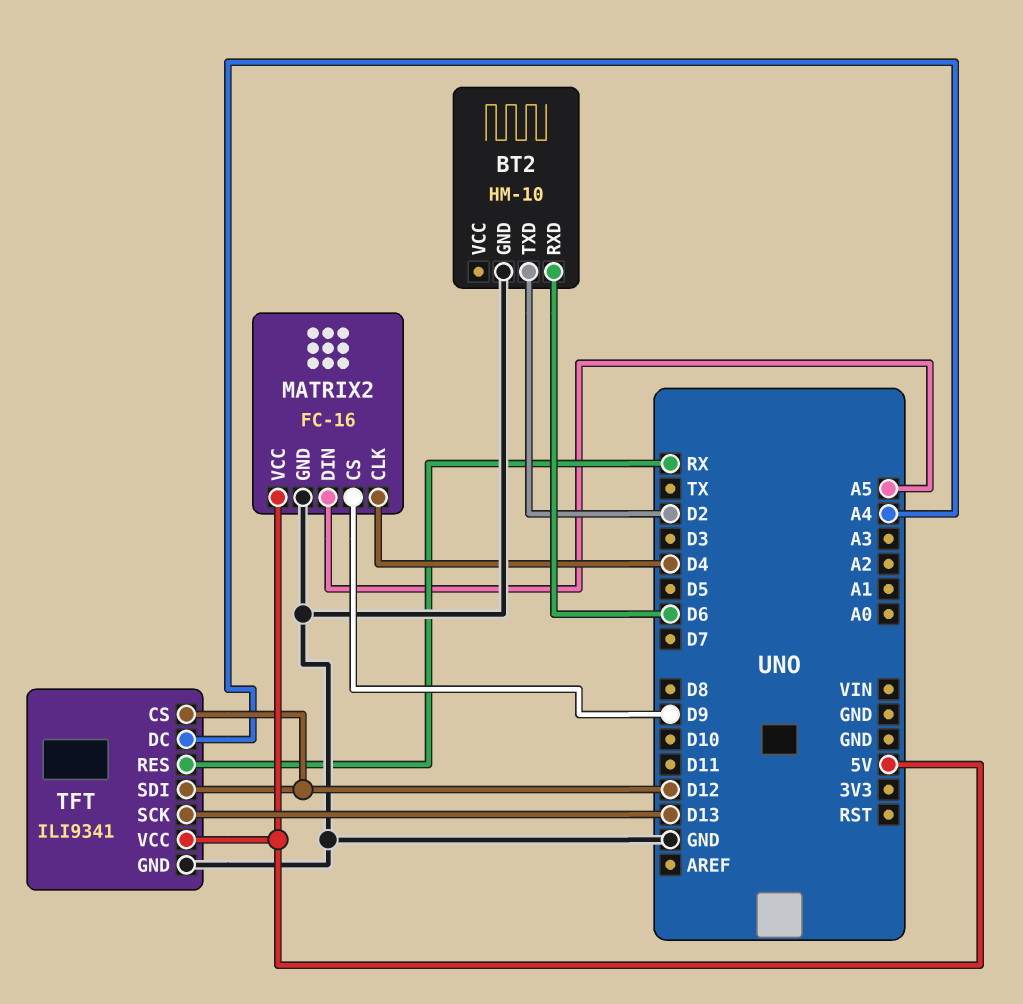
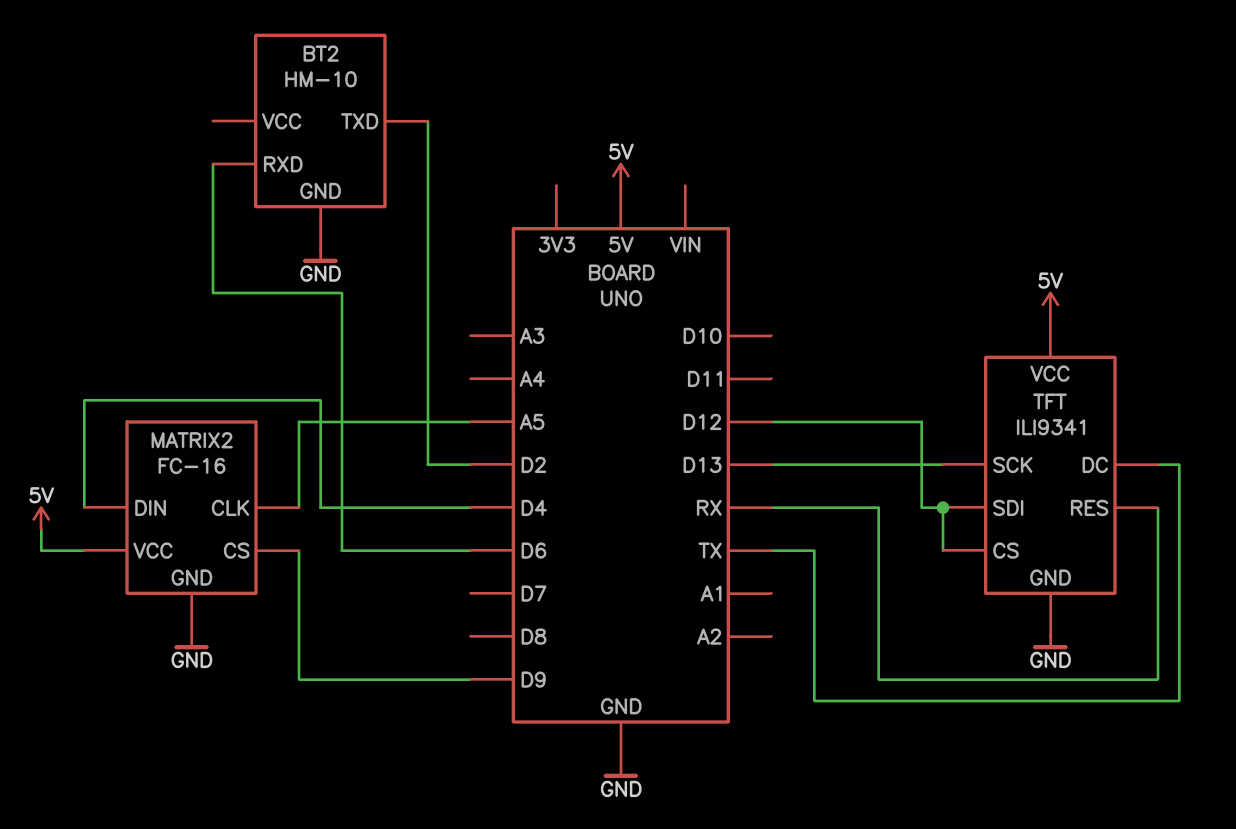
MATRIX2 pin CLK: D4 -> A5
MATRIX2 pin DIN: A5 -> D4
TFT pin DC: A4 -> TX

